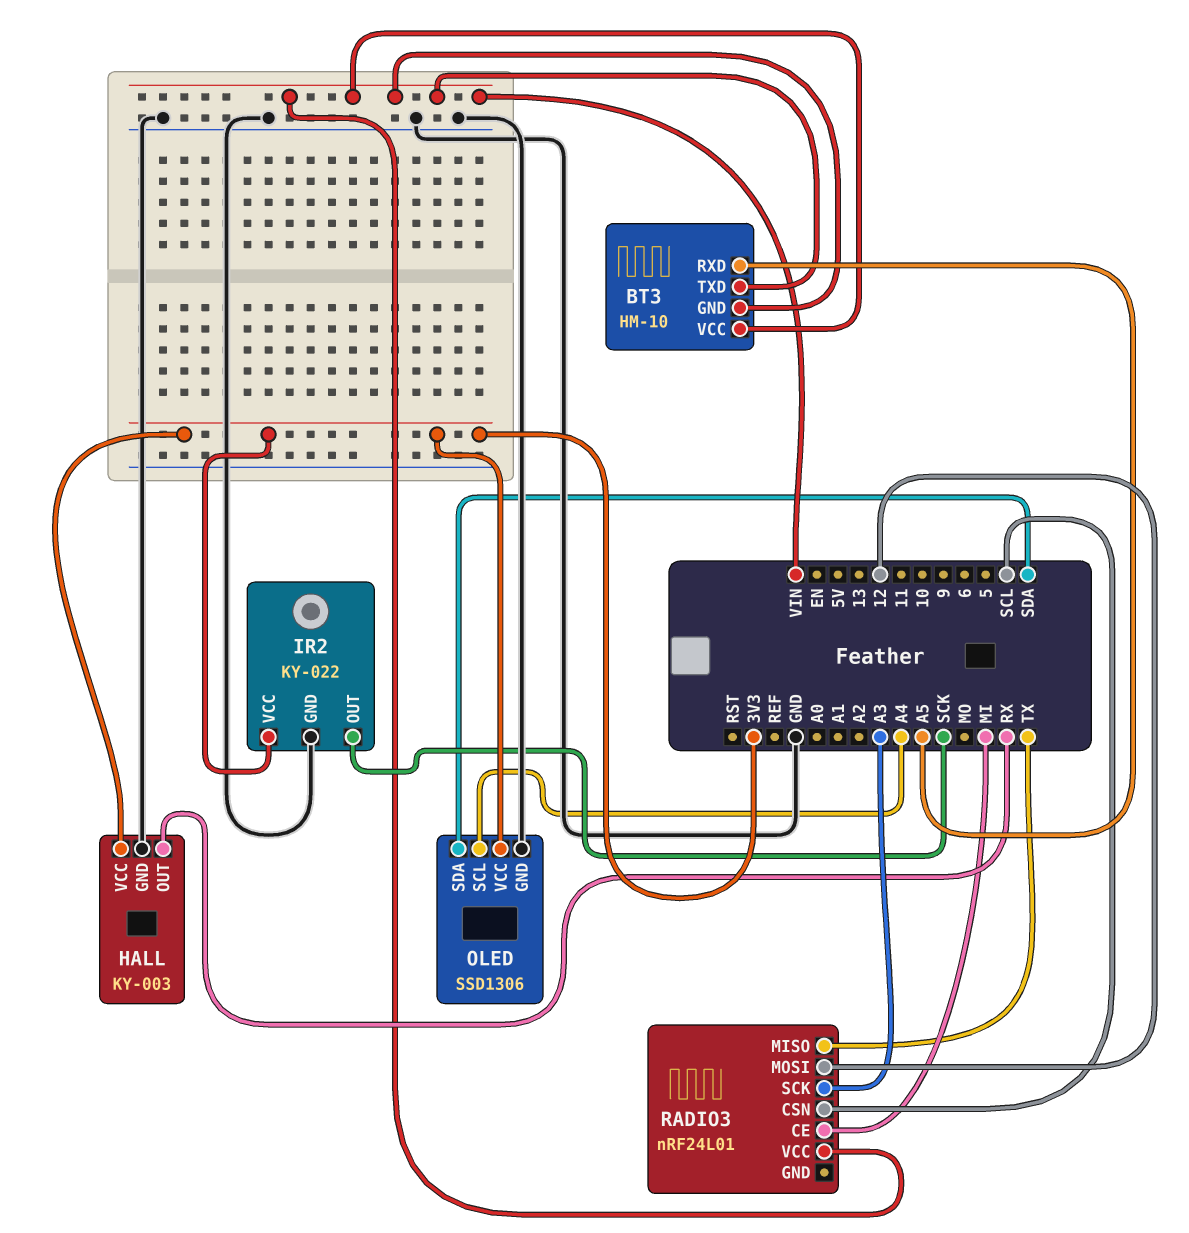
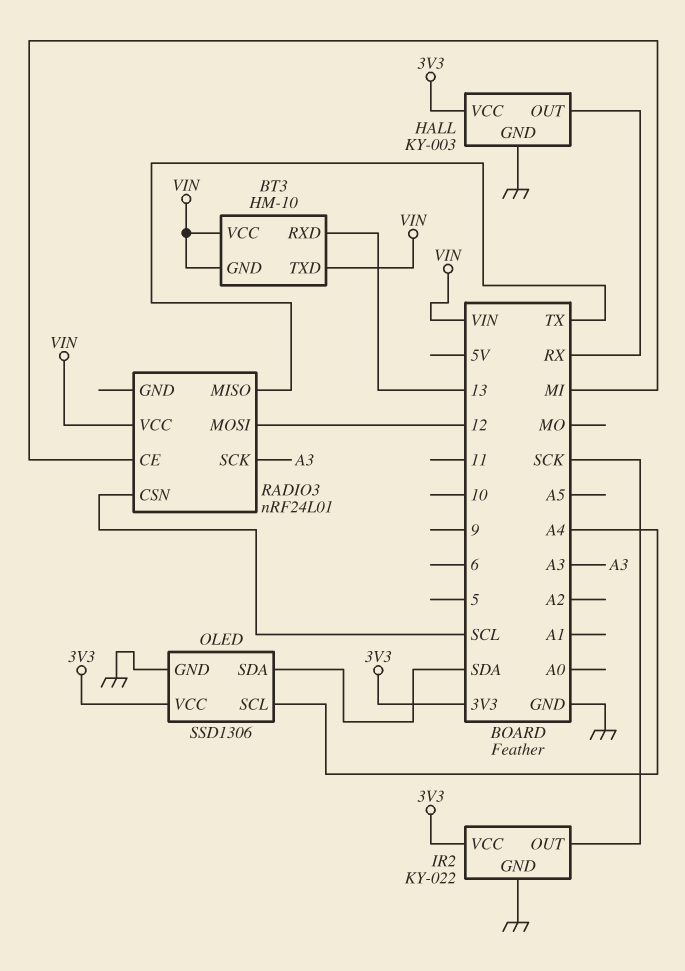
BT3 pin RXD: A5 -> 13

